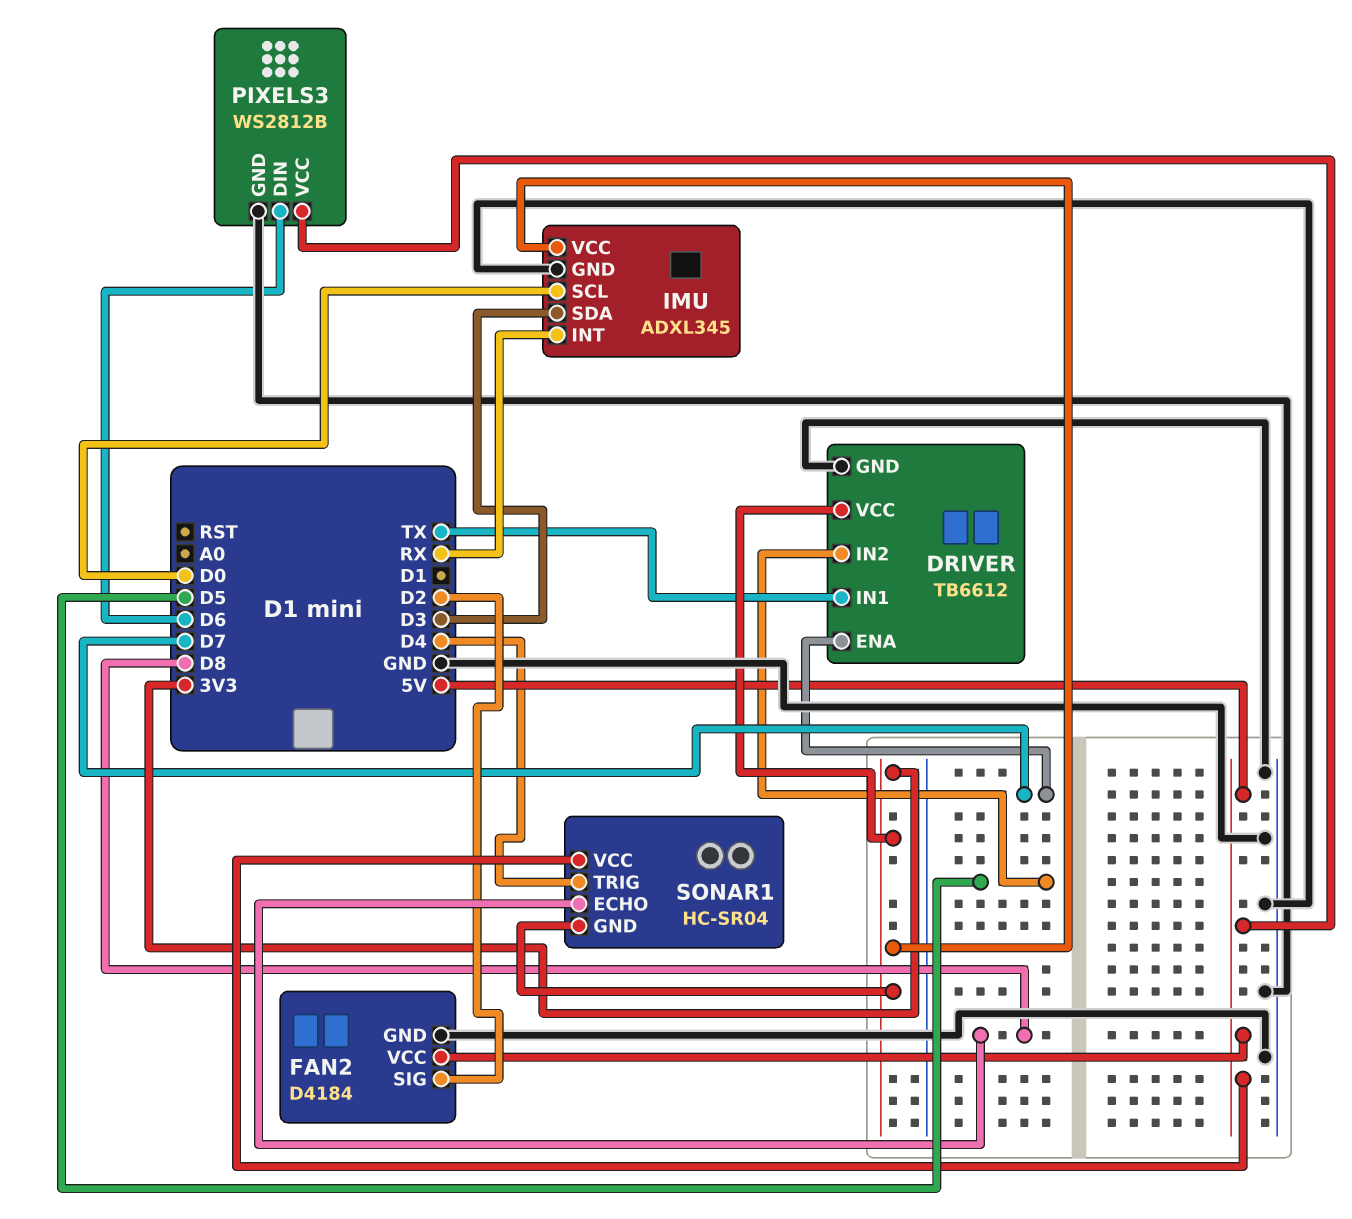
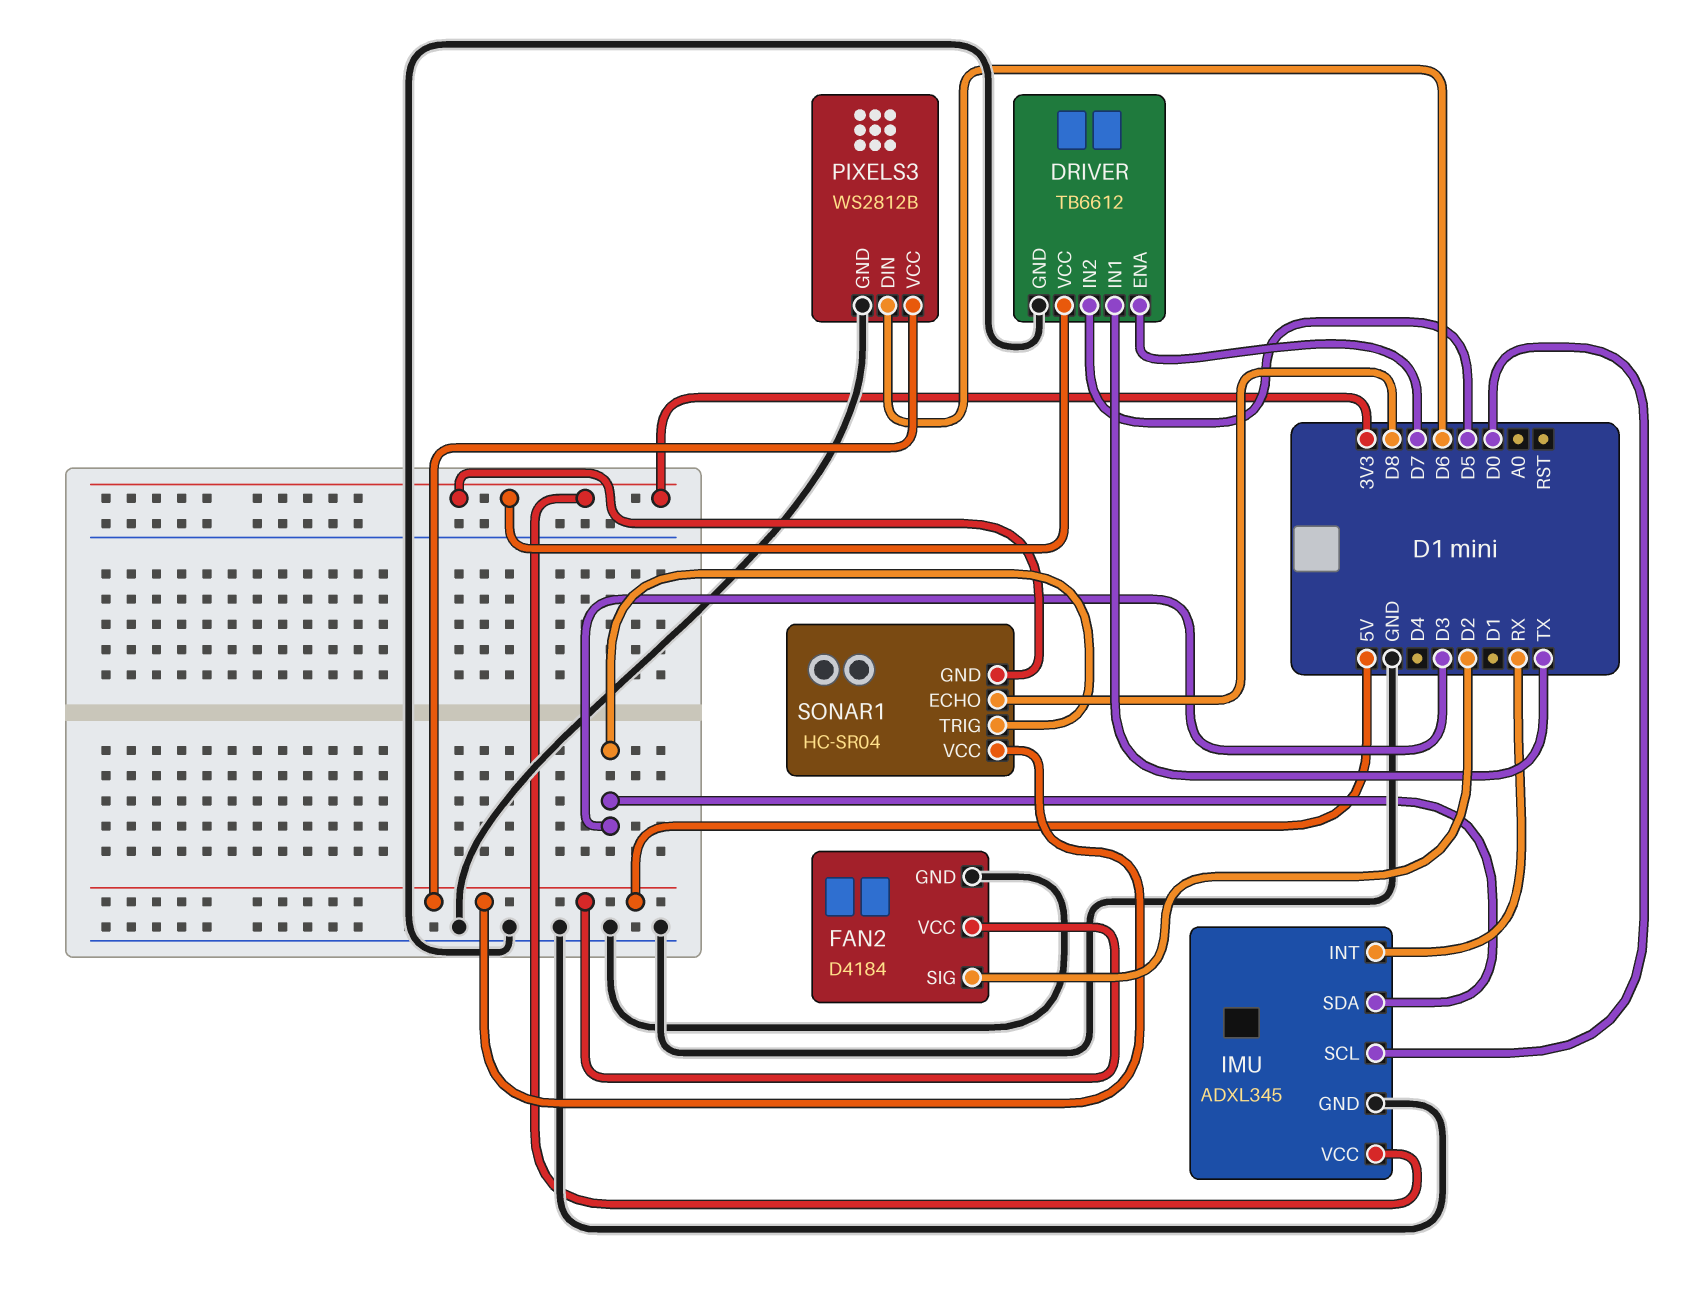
SONAR1 pin TRIG: D4 -> D3

